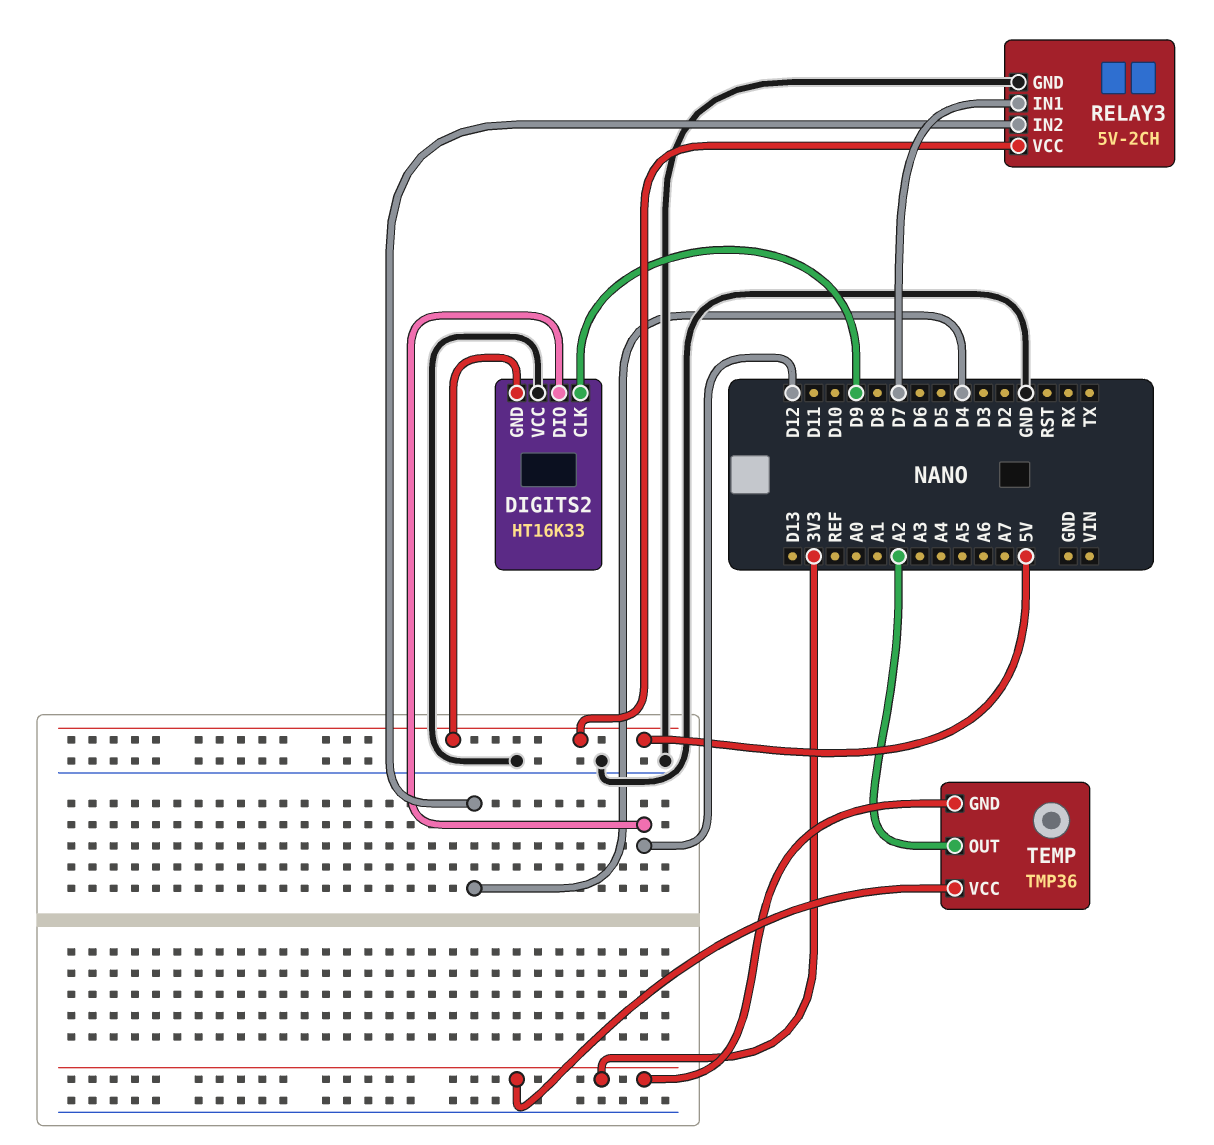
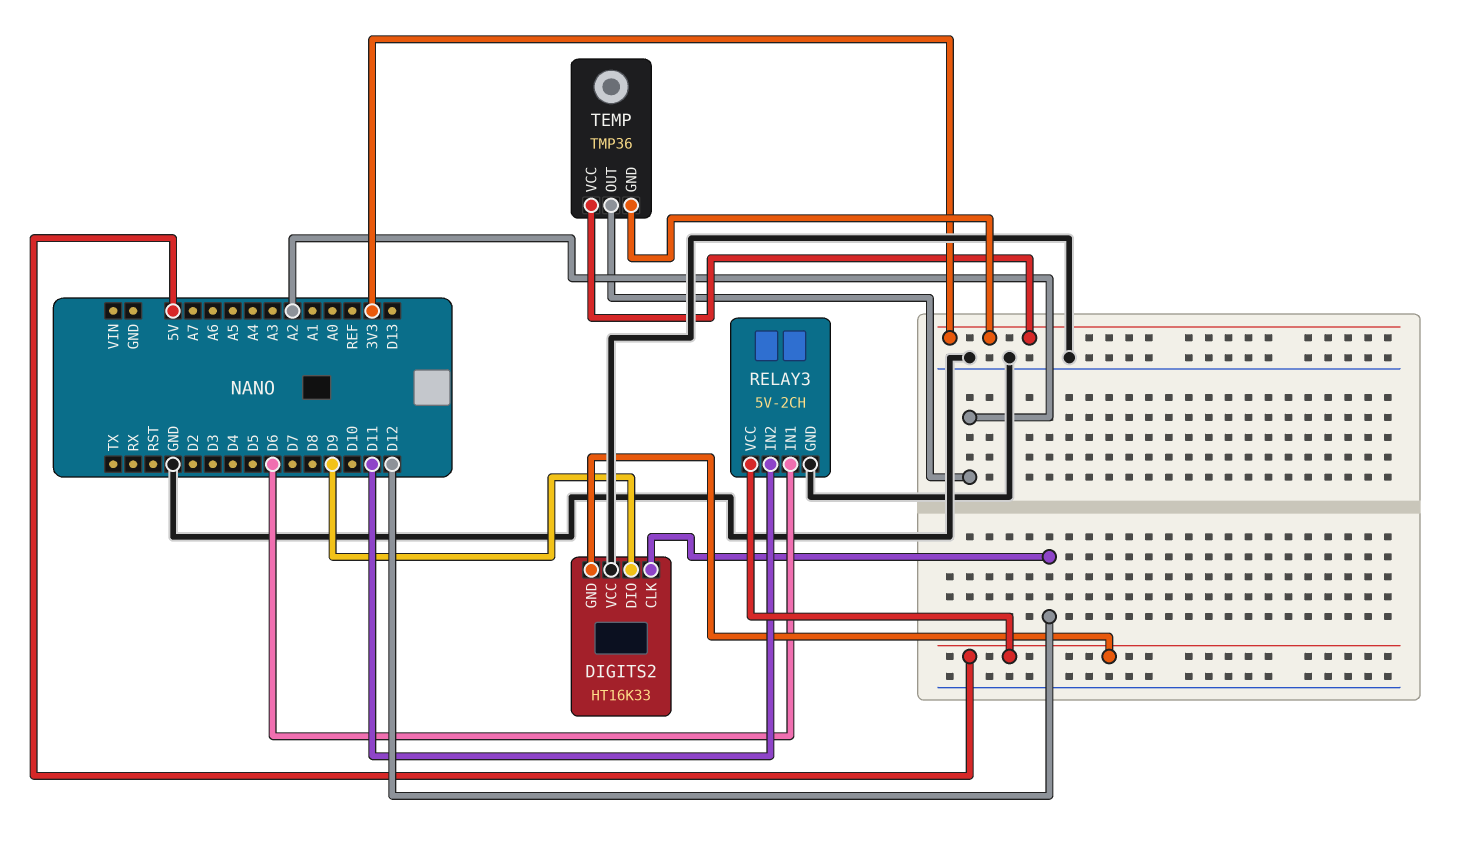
DIGITS2 pin CLK: D9 -> D12
DIGITS2 pin DIO: D12 -> D9
RELAY3 pin IN1: D7 -> D6
RELAY3 pin IN2: D4 -> D11

